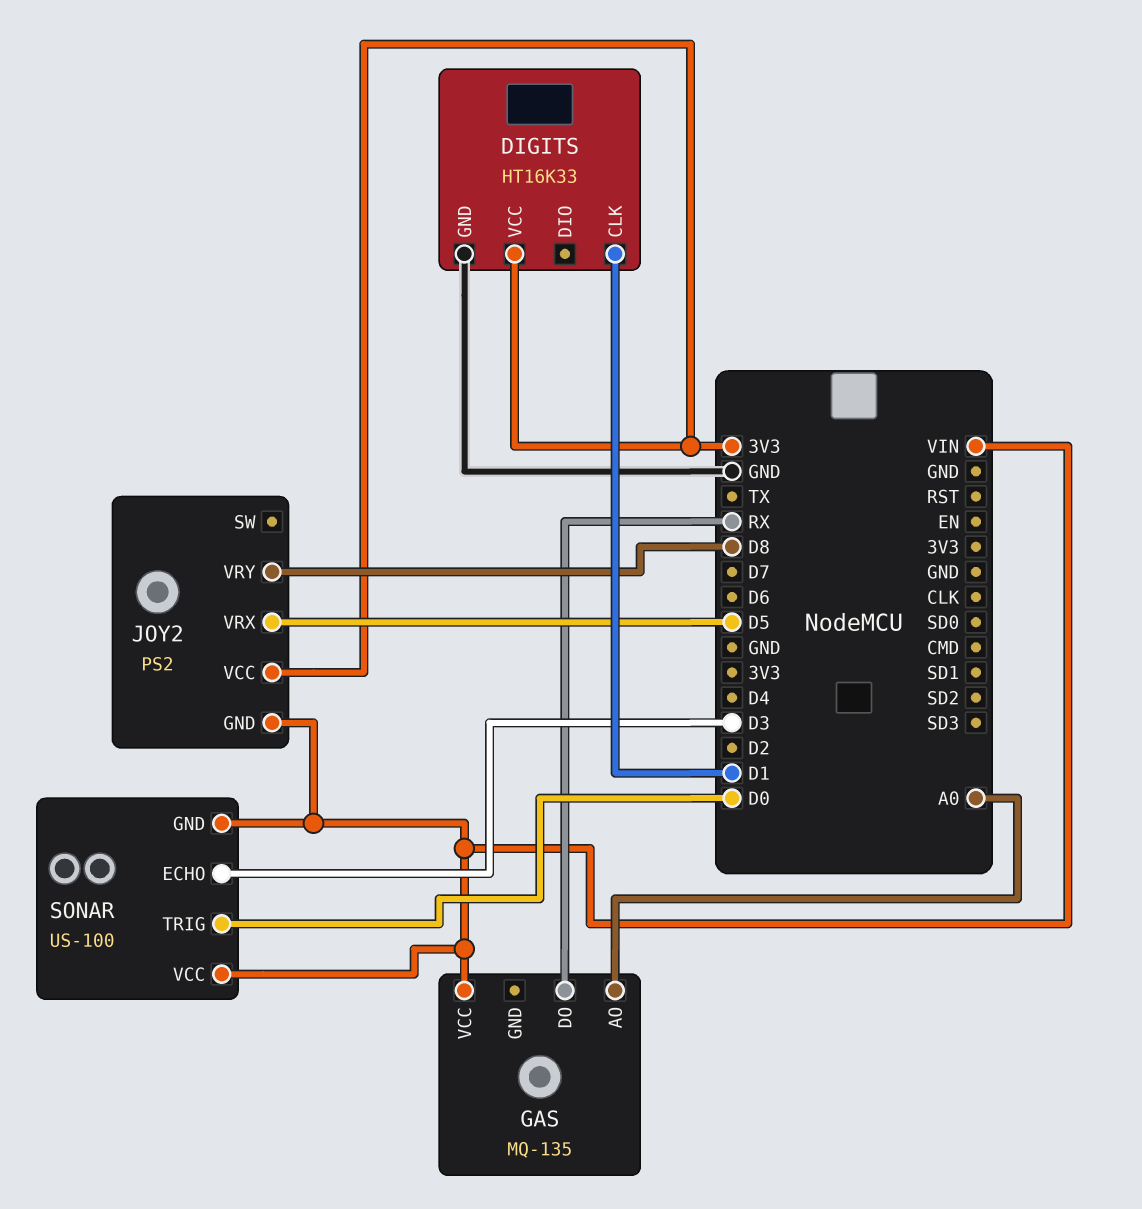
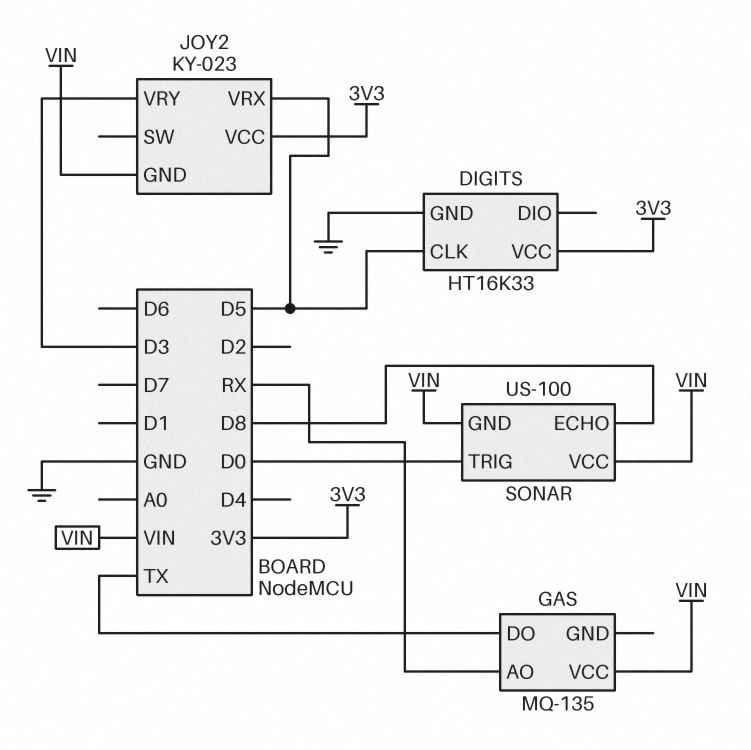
DIGITS pin CLK: D1 -> D5
GAS pin AO: A0 -> RX
GAS pin DO: RX -> TX
JOY2: PS2 -> KY-023
JOY2 pin VRY: D8 -> D3
SONAR pin ECHO: D3 -> D8

